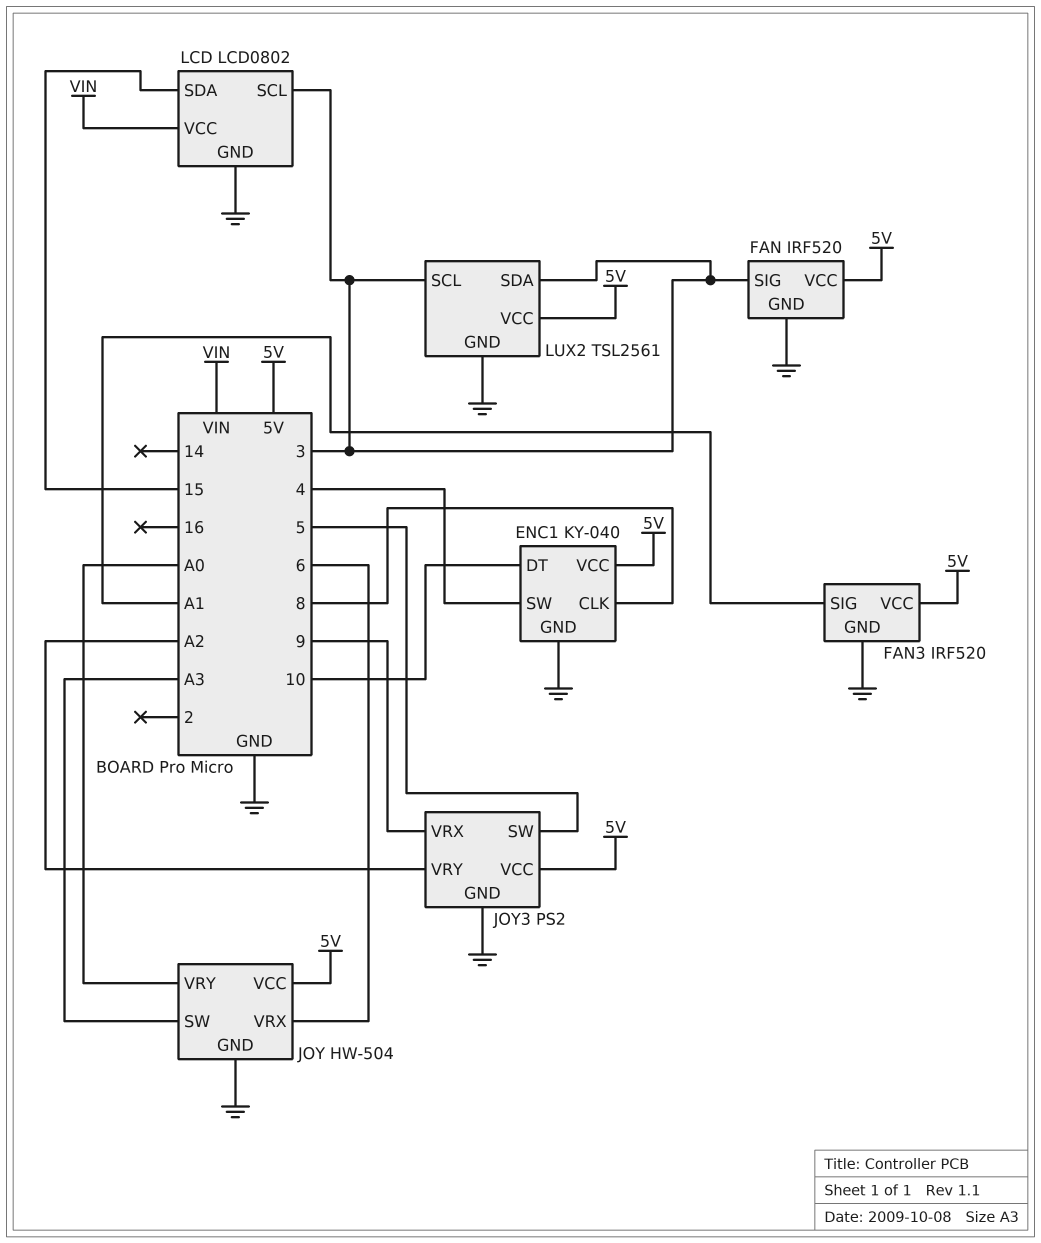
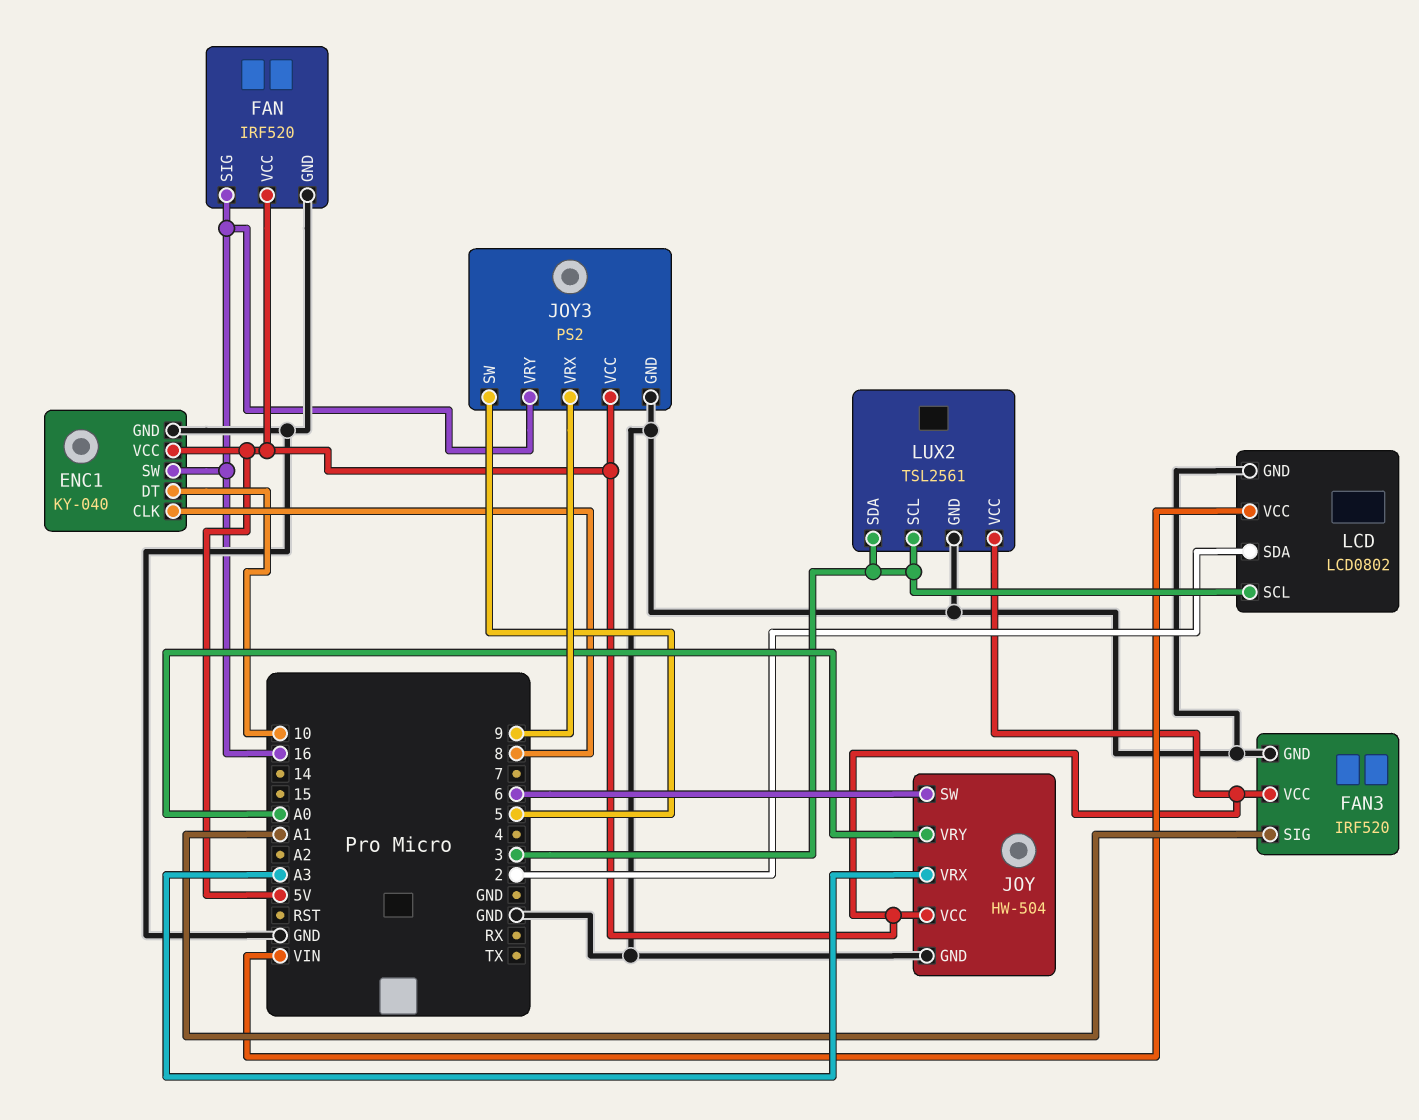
ENC1 pin SW: 4 -> 16
FAN pin SIG: 3 -> 16
JOY pin SW: A3 -> 6
JOY pin VRX: 6 -> A3
JOY3 pin VRY: A2 -> 16
LCD pin SDA: 15 -> 2

